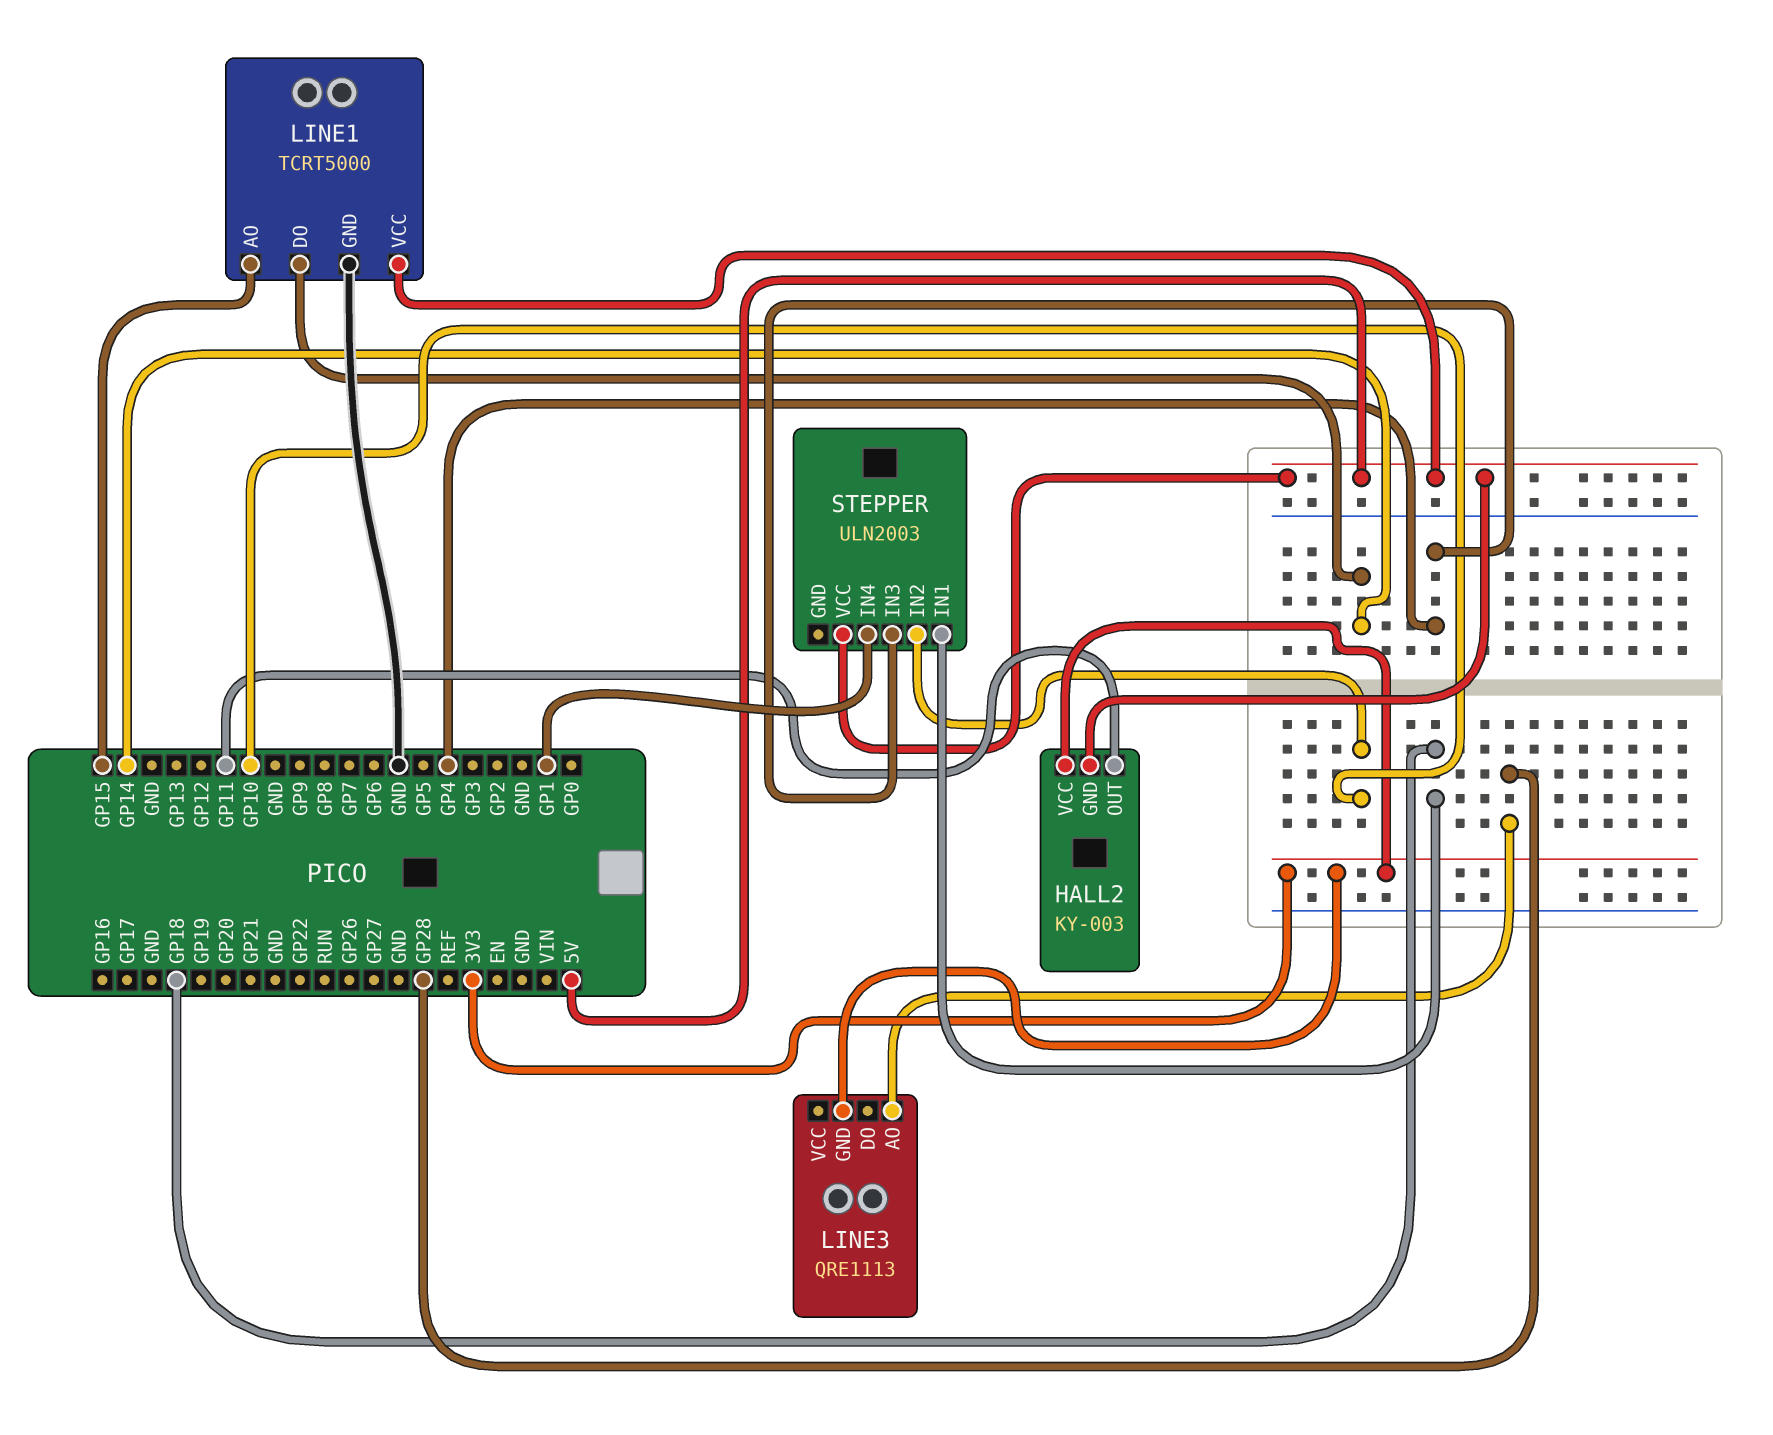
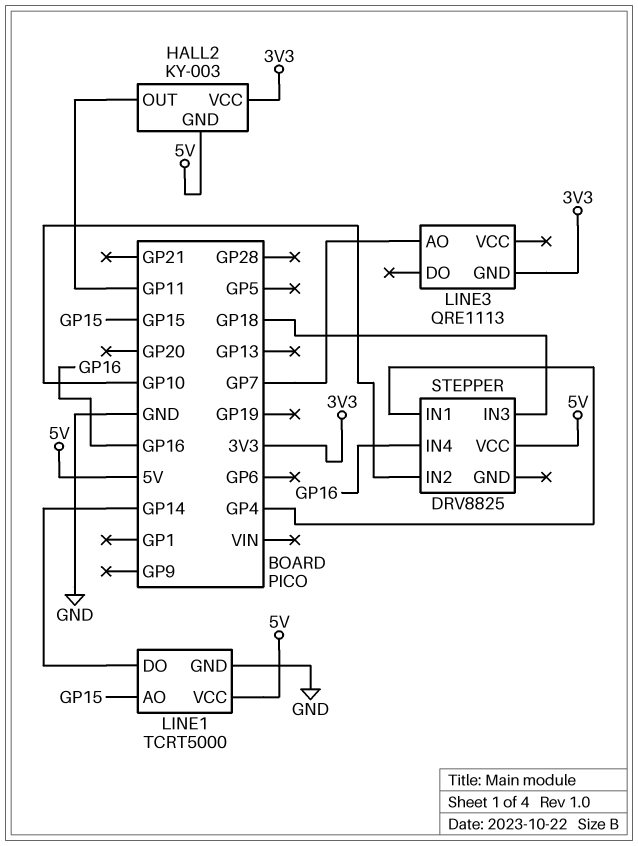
LINE3 pin AO: GP28 -> GP7
STEPPER: ULN2003 -> DRV8825
STEPPER pin IN1: GP18 -> GP4
STEPPER pin IN3: GP4 -> GP18
STEPPER pin IN4: GP1 -> GP16

